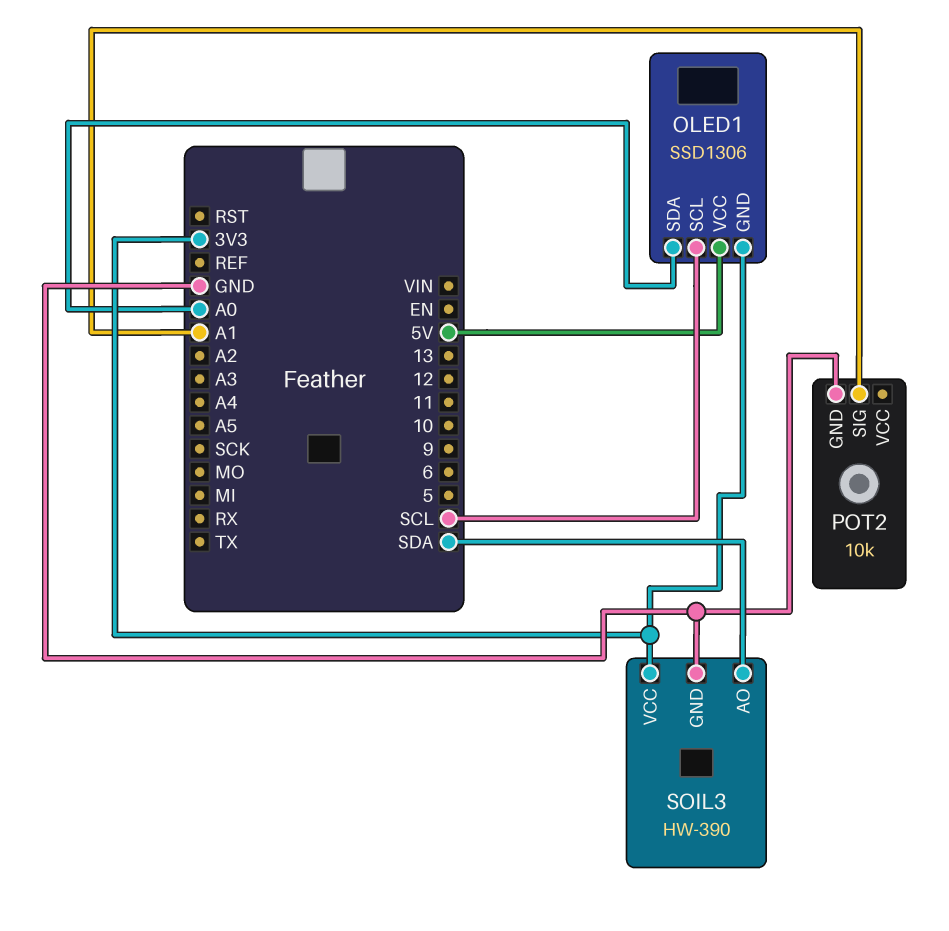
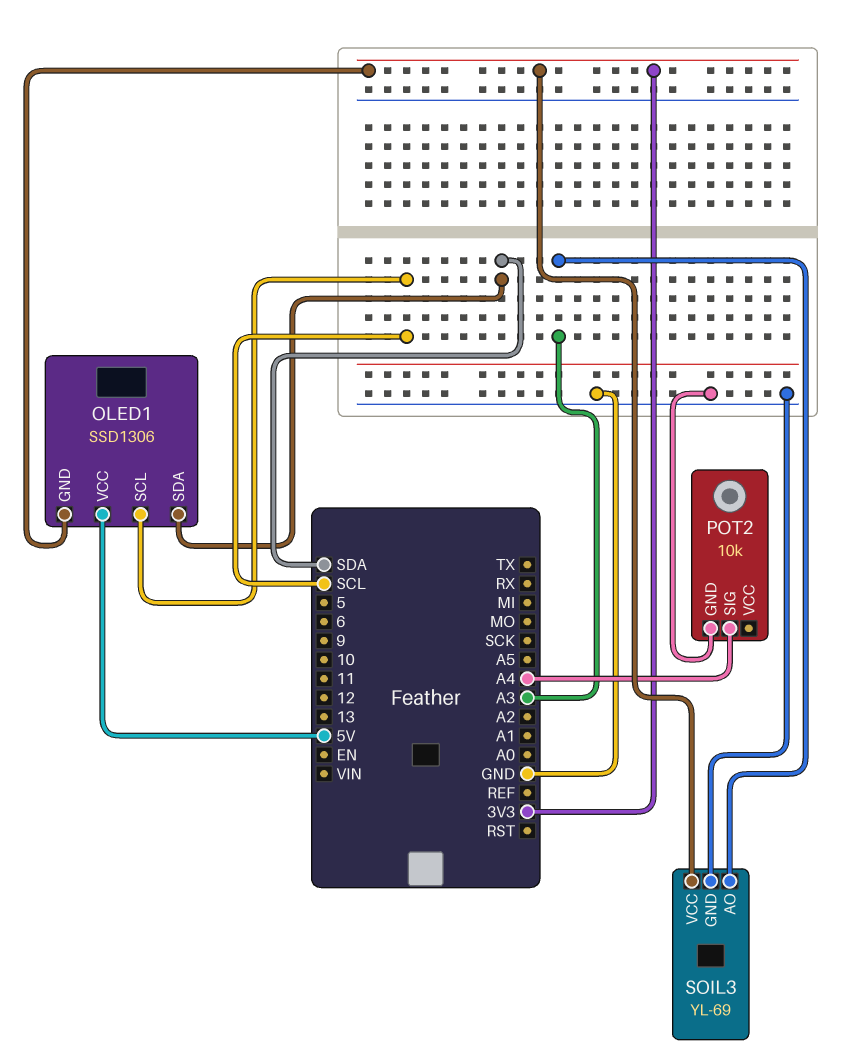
OLED1 pin SDA: A0 -> SDA
POT2 pin SIG: A1 -> A4
SOIL3: HW-390 -> YL-69
SOIL3 pin AO: SDA -> A3

